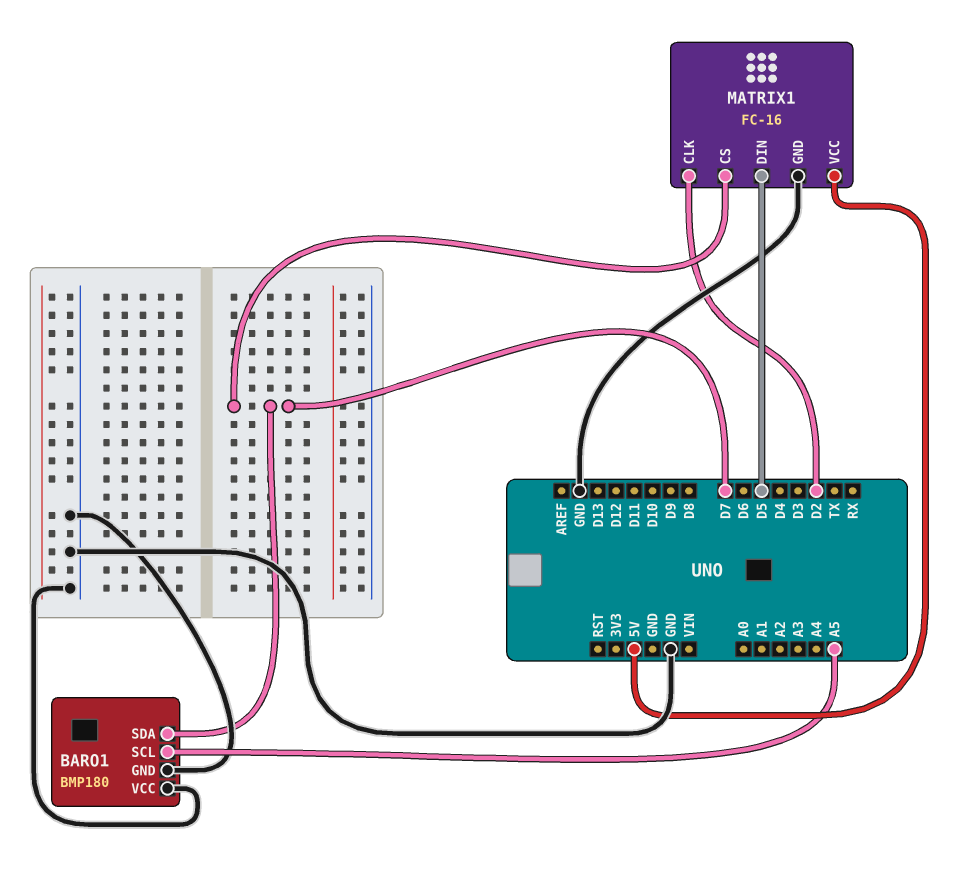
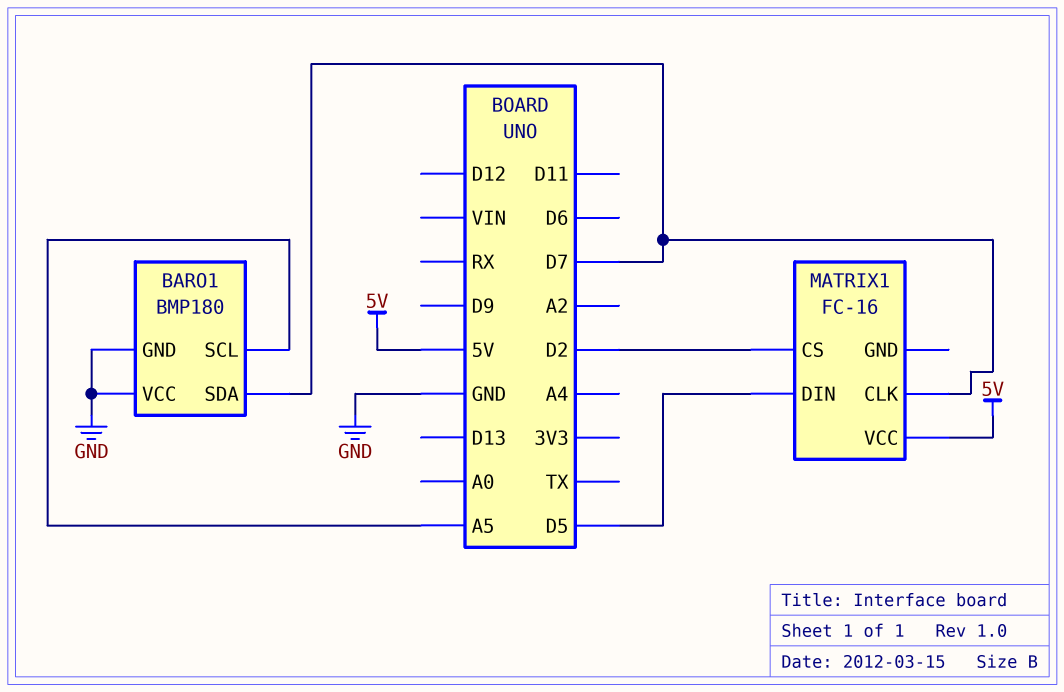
MATRIX1 pin CLK: D2 -> D7
MATRIX1 pin CS: D7 -> D2
MATRIX1 pin GND: GND -> none

